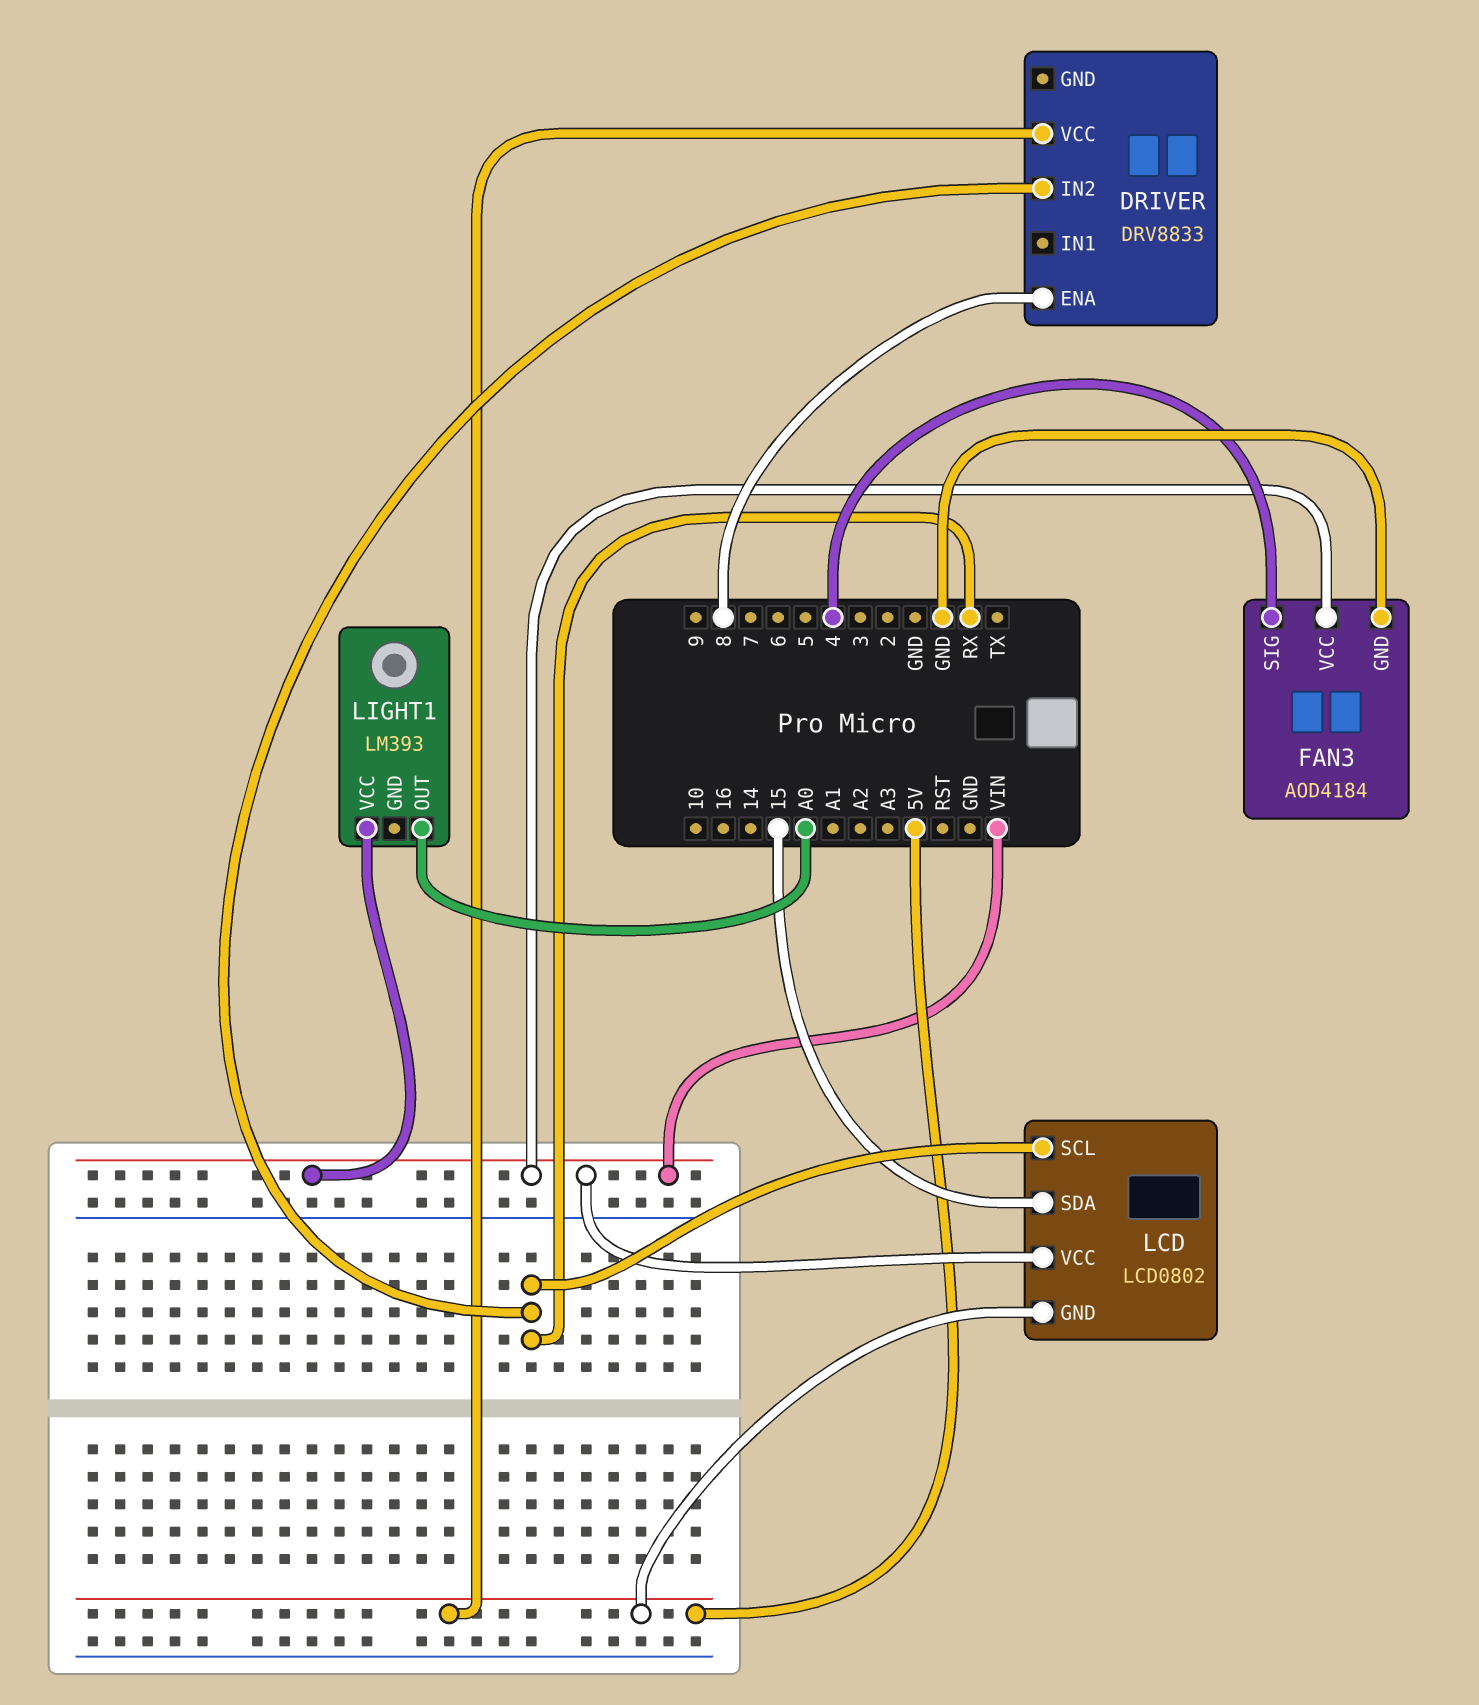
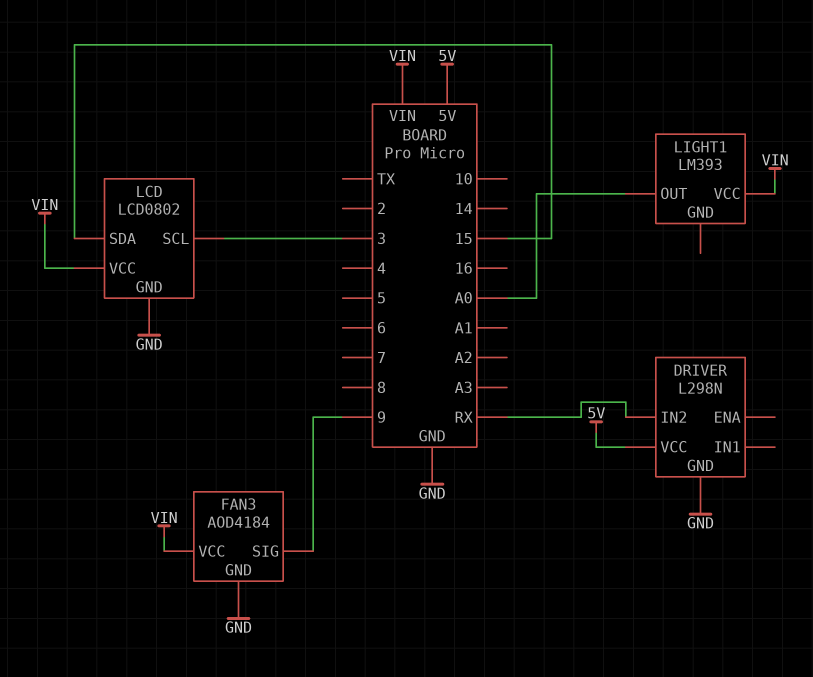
DRIVER: DRV8833 -> L298N
DRIVER pin ENA: 8 -> none
DRIVER pin GND: none -> GND
FAN3 pin SIG: 4 -> 9
LCD pin GND: 5V -> GND
LCD pin SCL: RX -> 3

